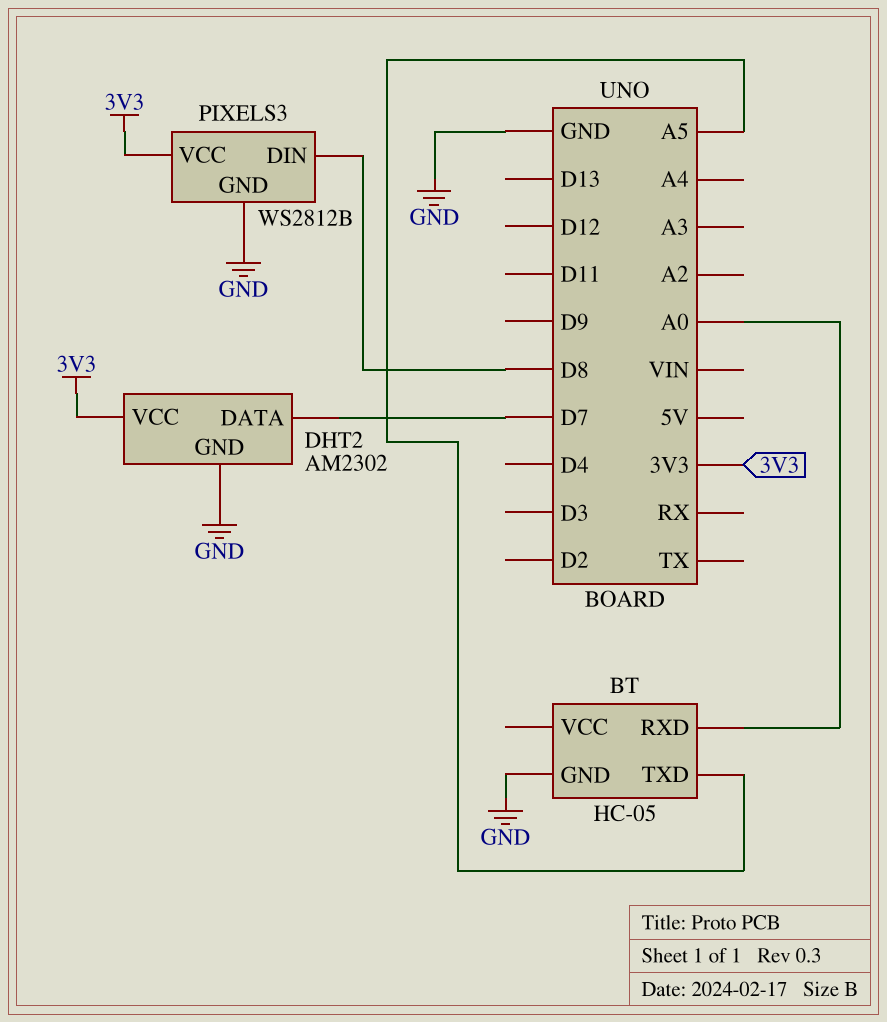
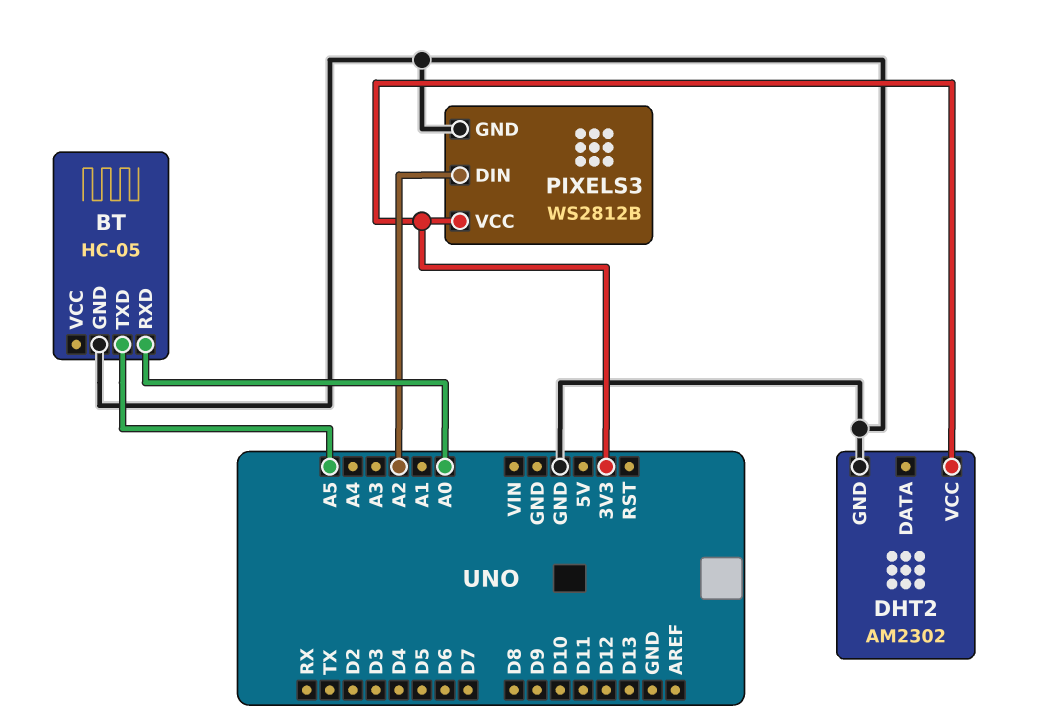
DHT2 pin DATA: D7 -> none
PIXELS3 pin DIN: D8 -> A2

